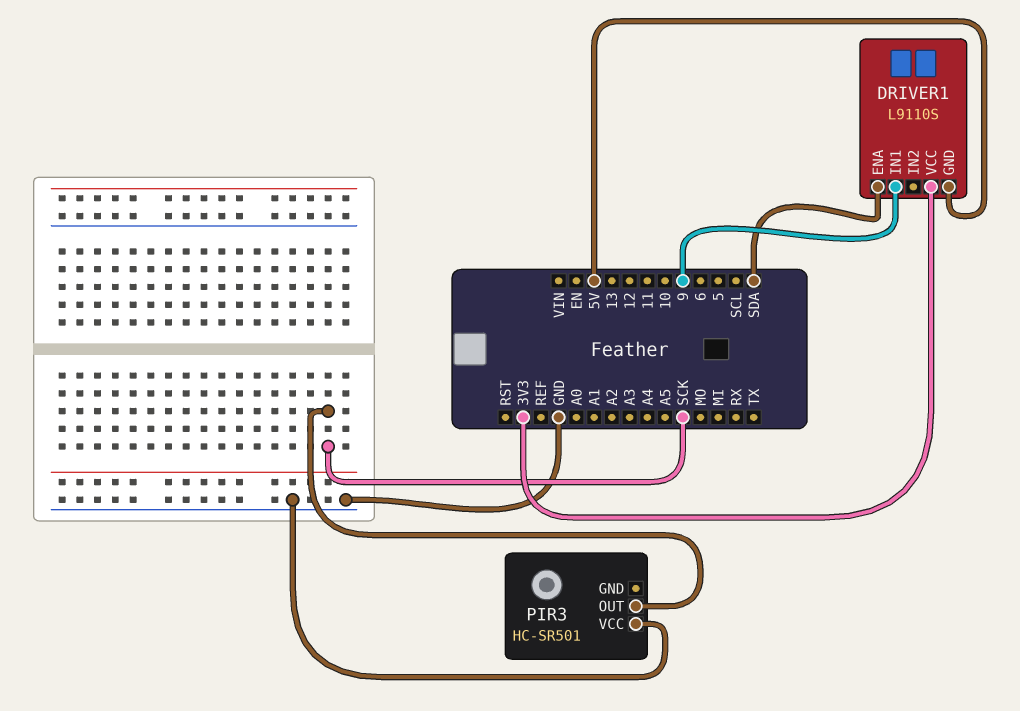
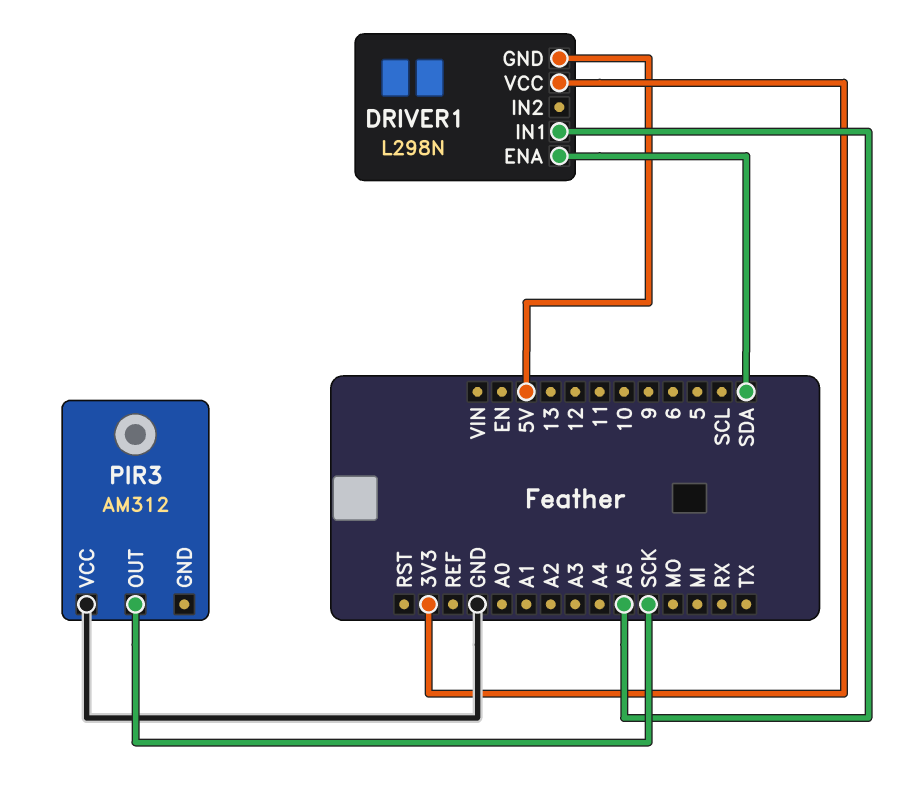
DRIVER1: L9110S -> L298N
DRIVER1 pin IN1: 9 -> A5
PIR3: HC-SR501 -> AM312

